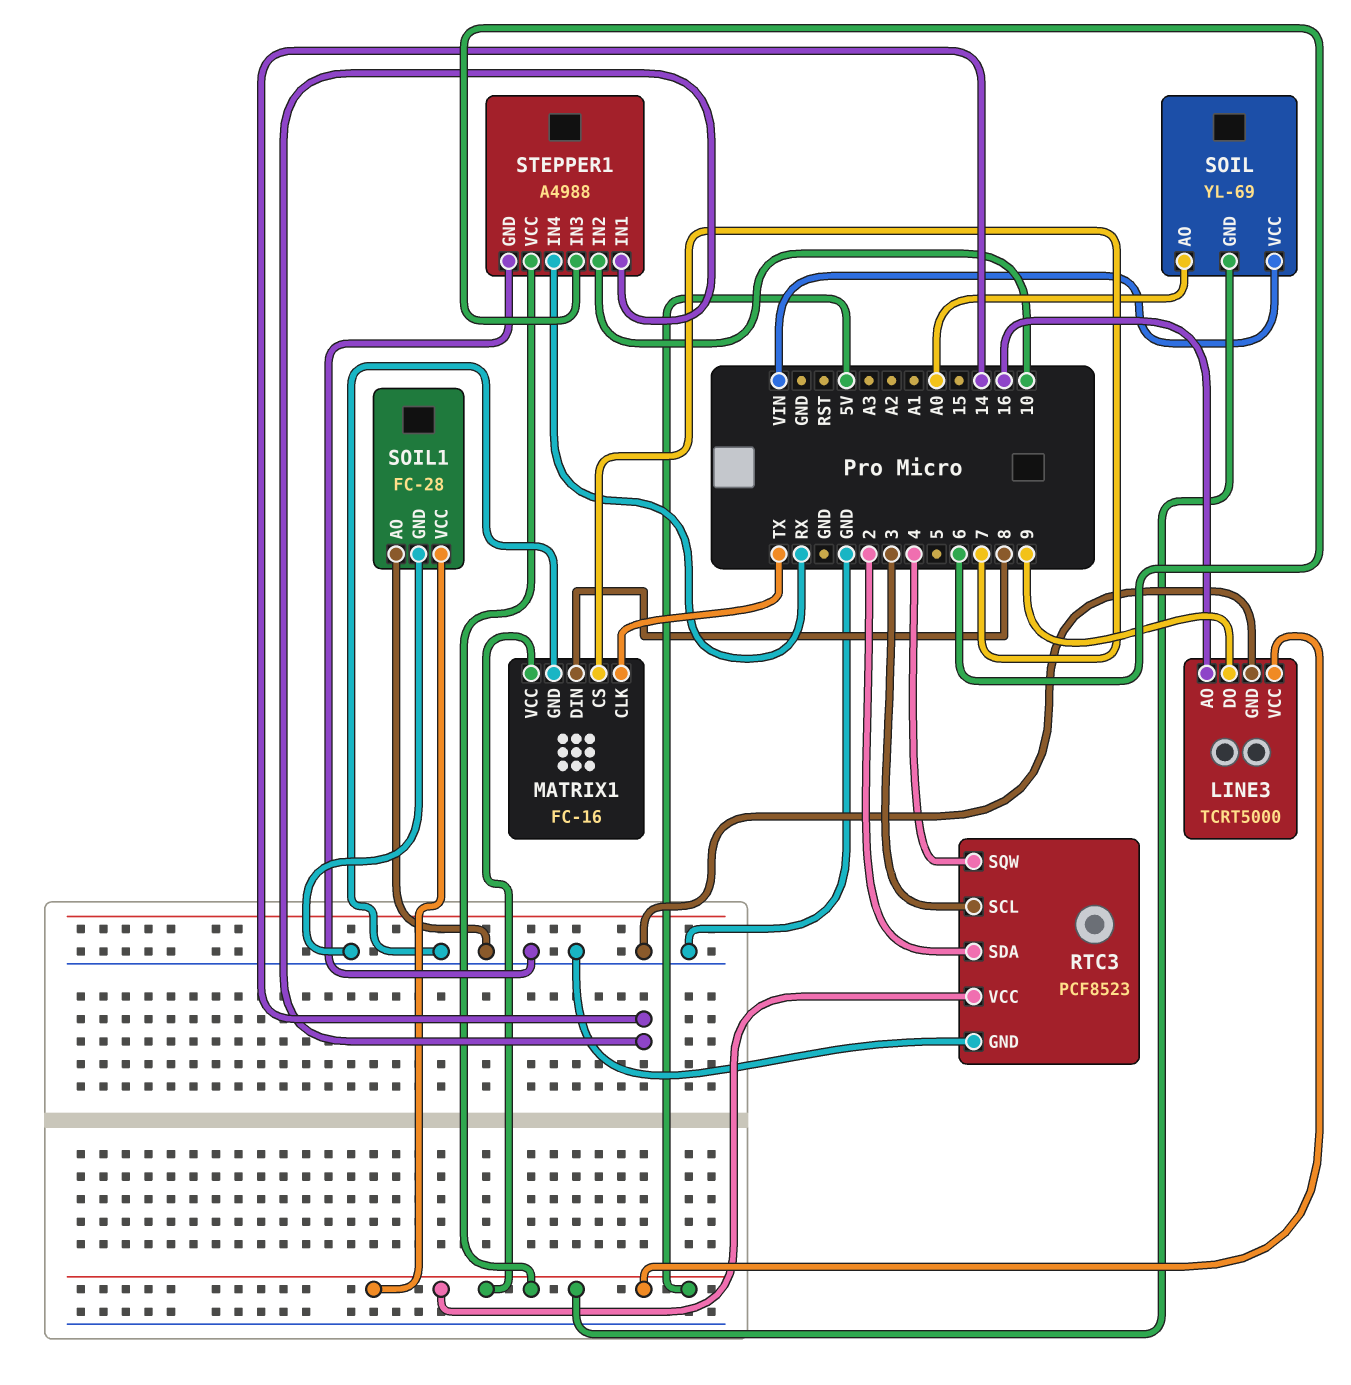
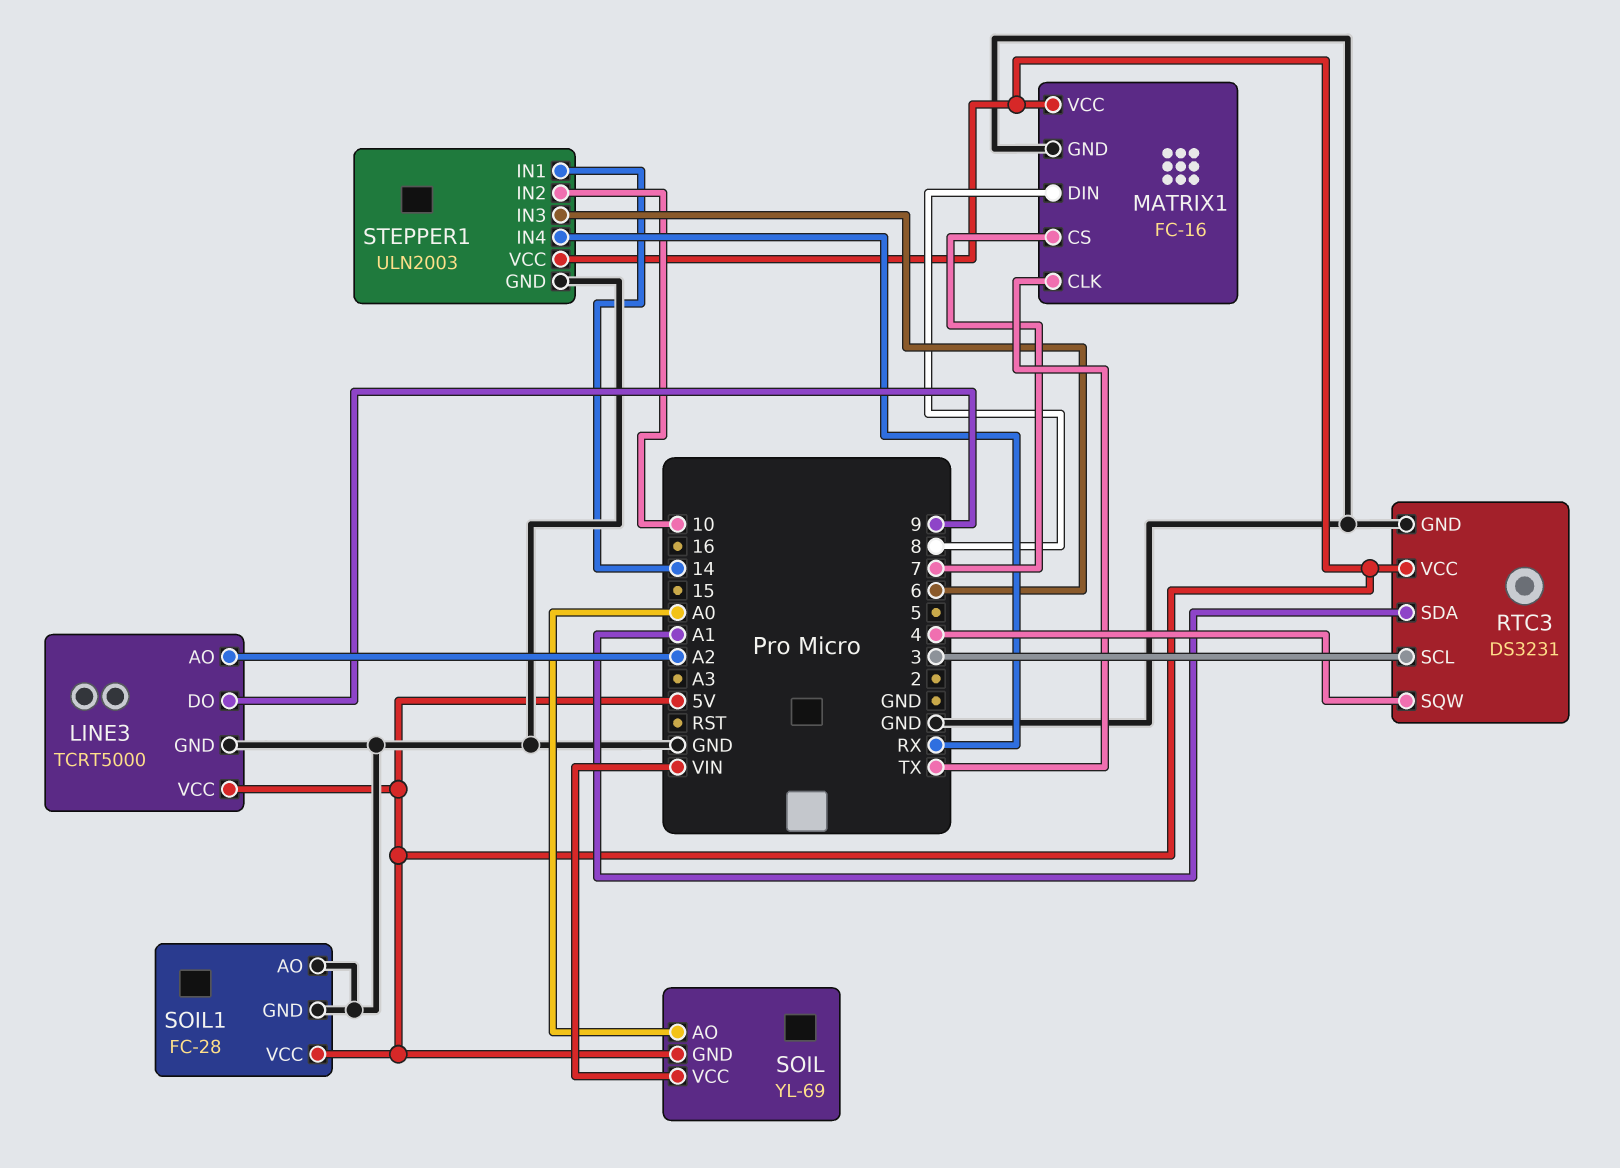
LINE3 pin AO: 16 -> A2
RTC3: PCF8523 -> DS3231
RTC3 pin SDA: 2 -> A1
STEPPER1: A4988 -> ULN2003

